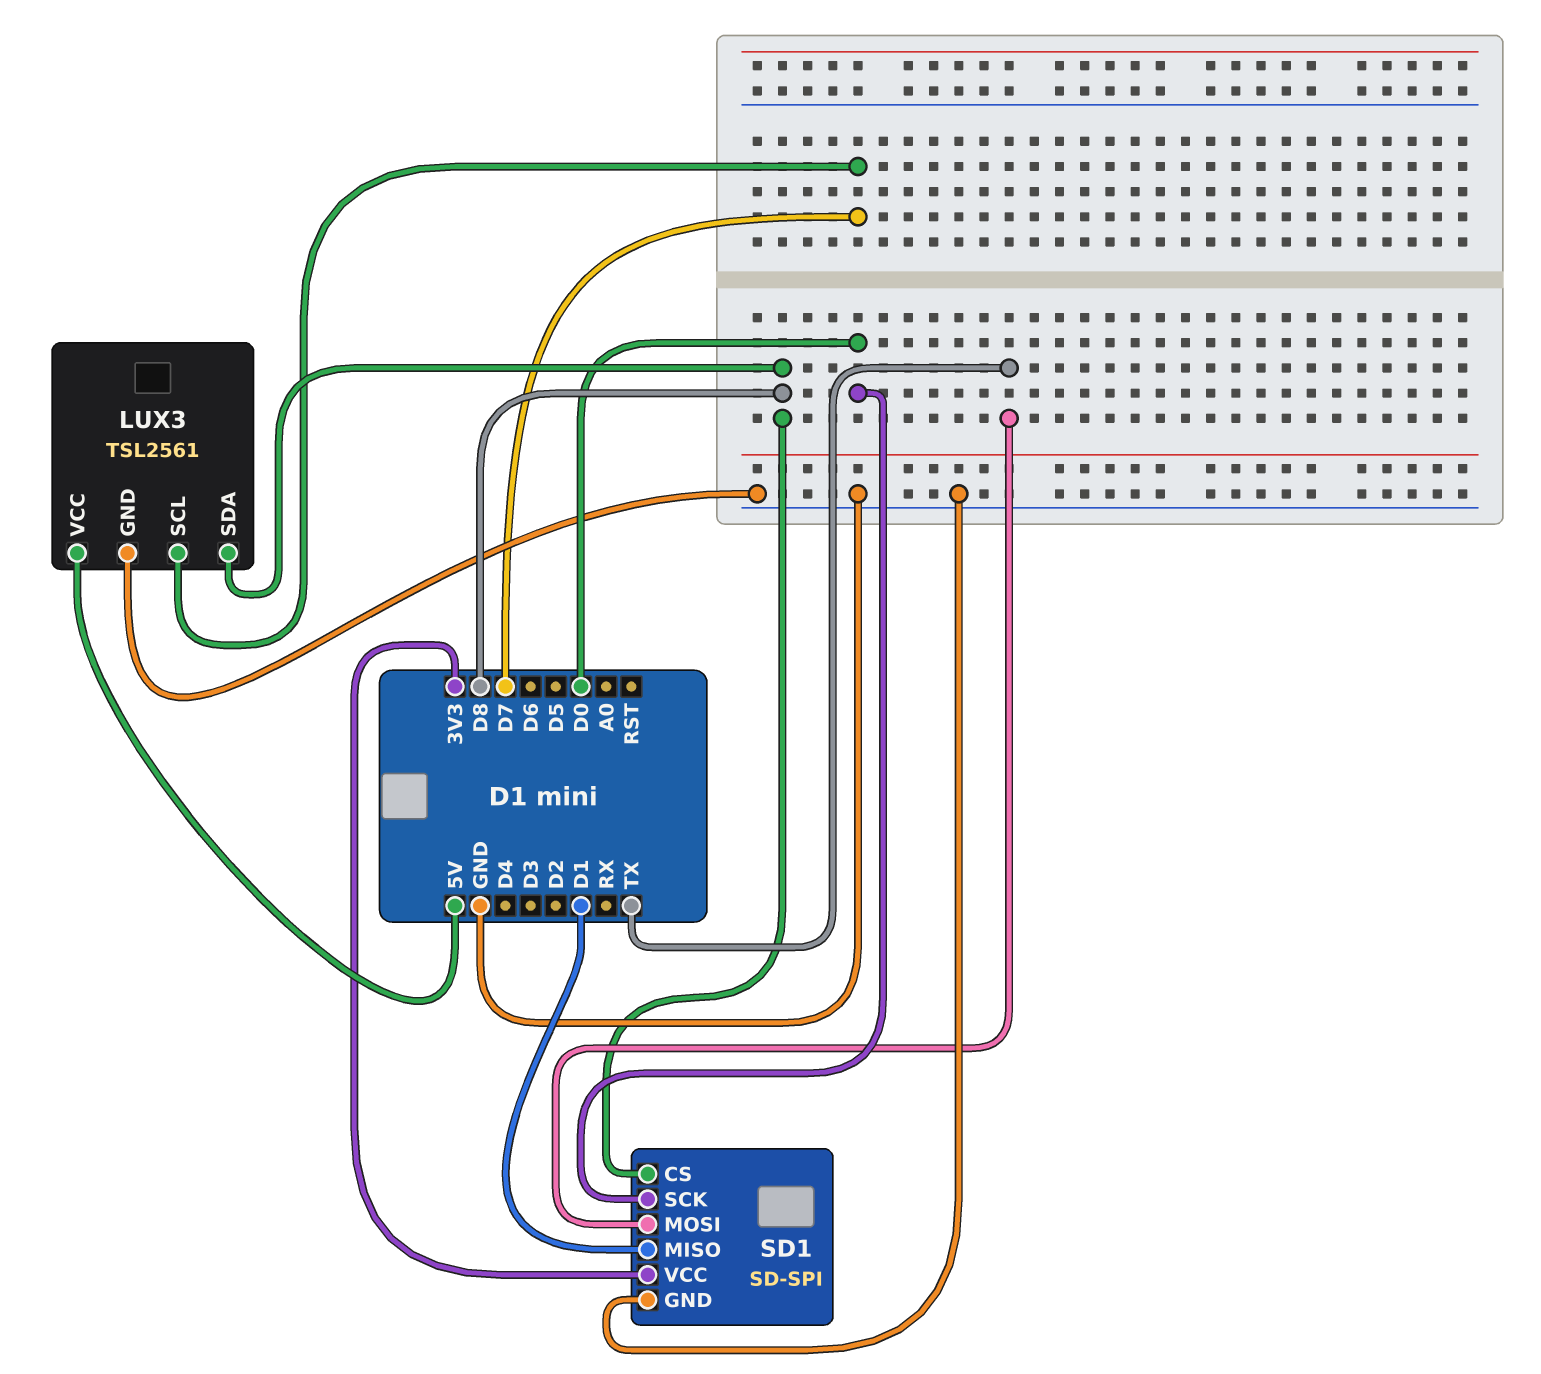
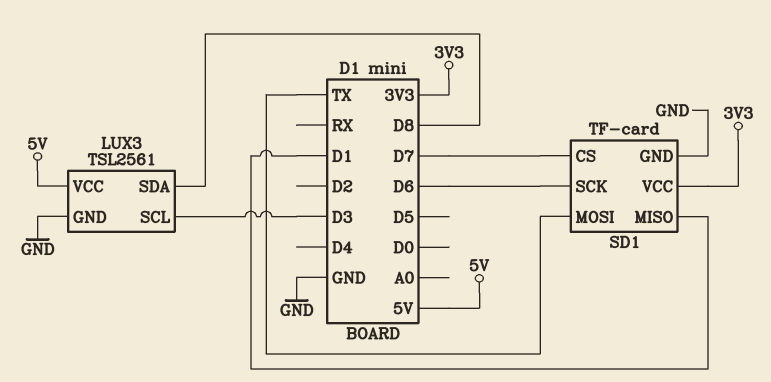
LUX3 pin SCL: D7 -> D3
SD1: SD-SPI -> TF-card
SD1 pin CS: D8 -> D7
SD1 pin SCK: D0 -> D6

